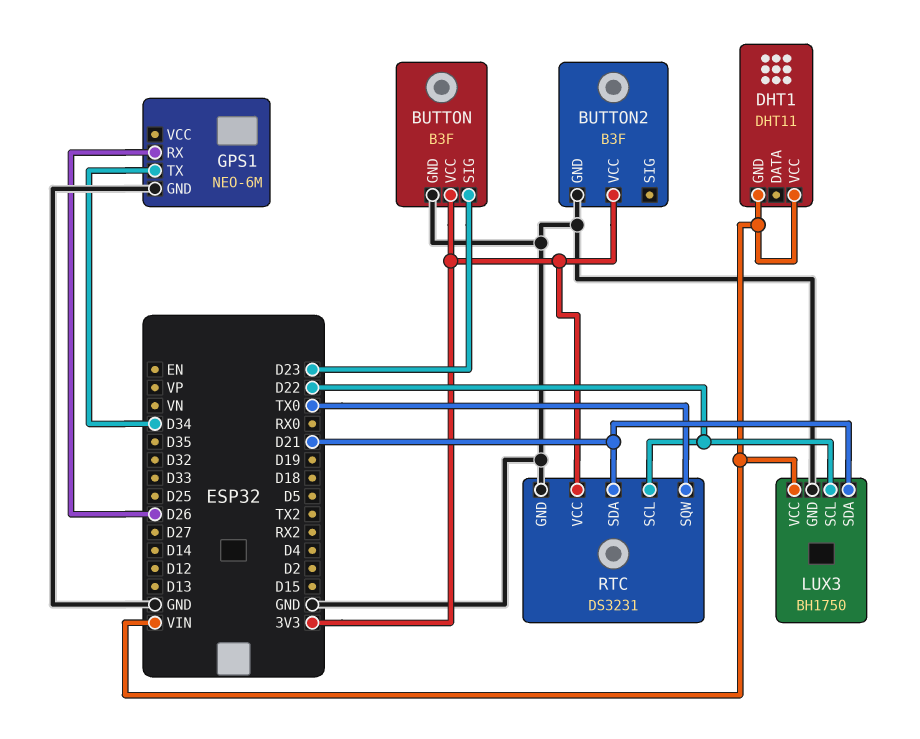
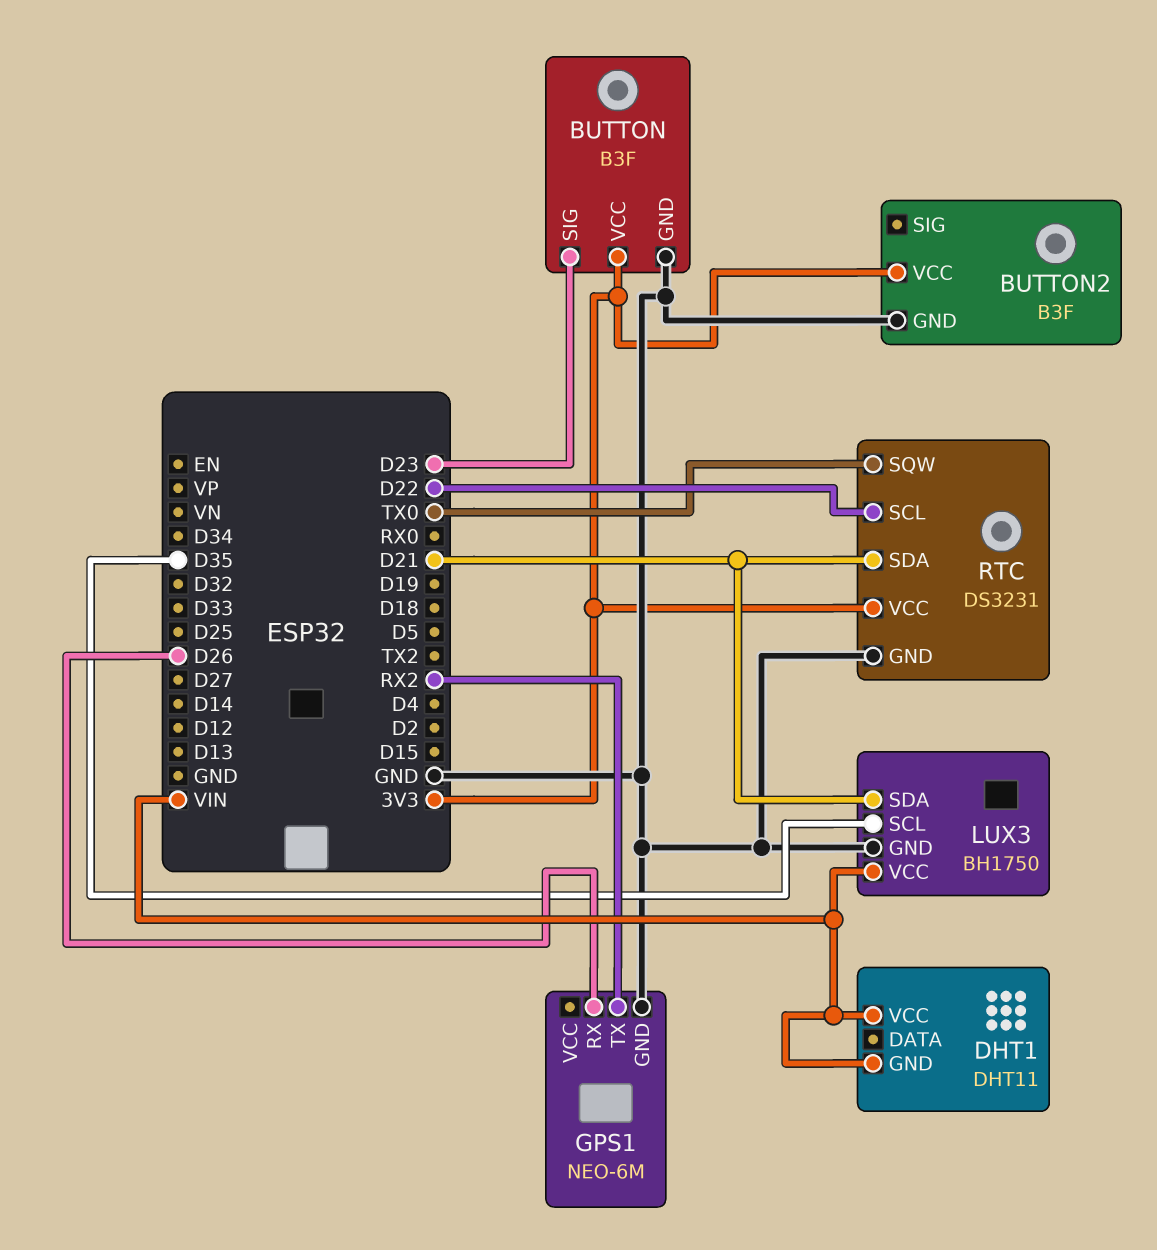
GPS1 pin TX: D34 -> RX2
LUX3 pin SCL: D22 -> D35

